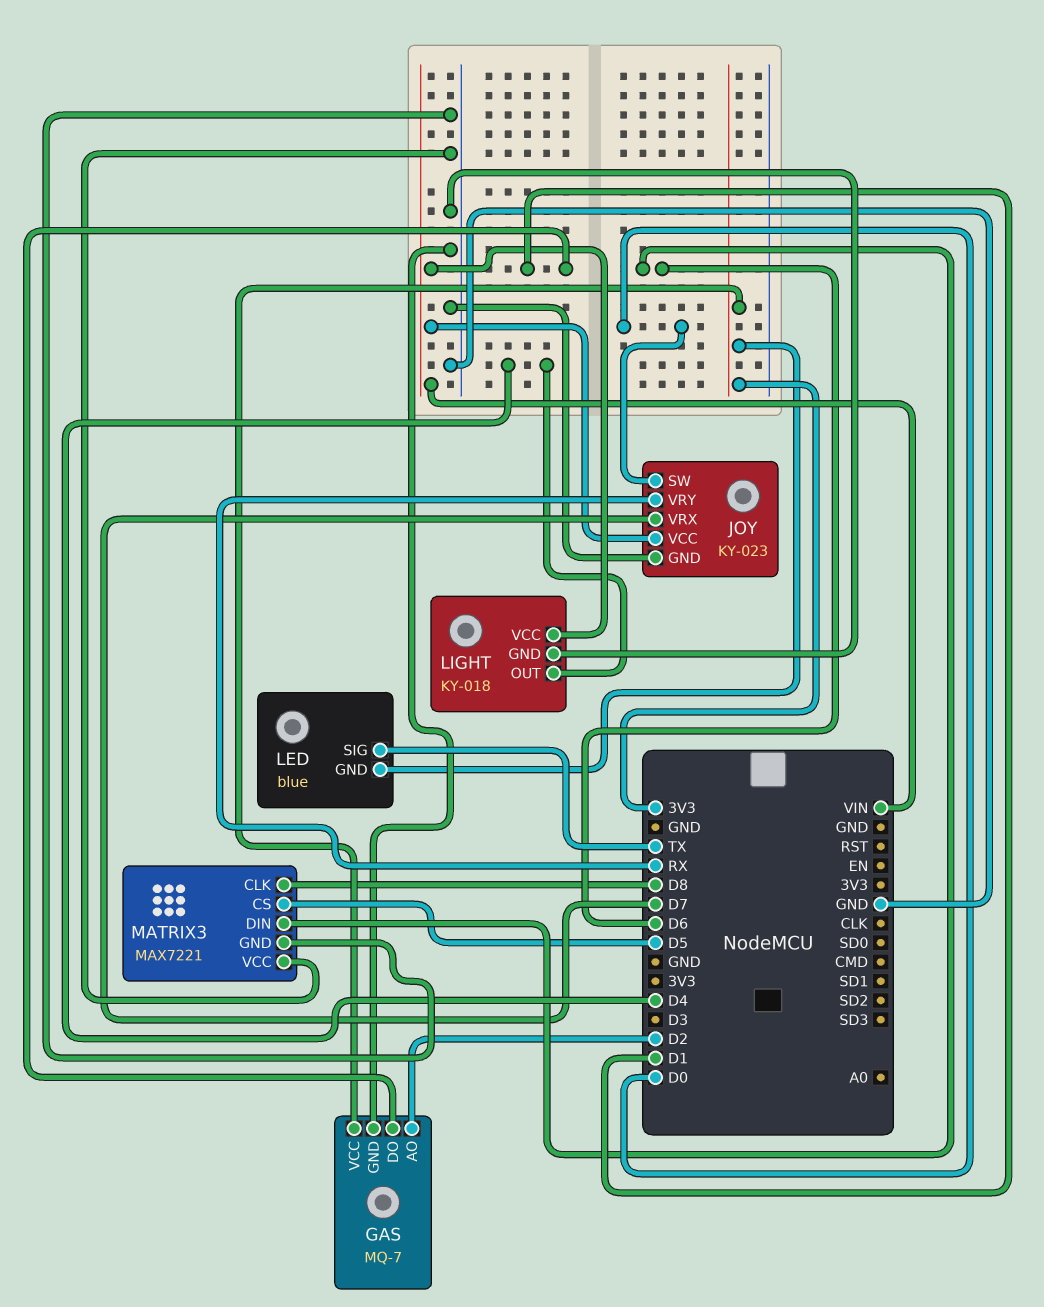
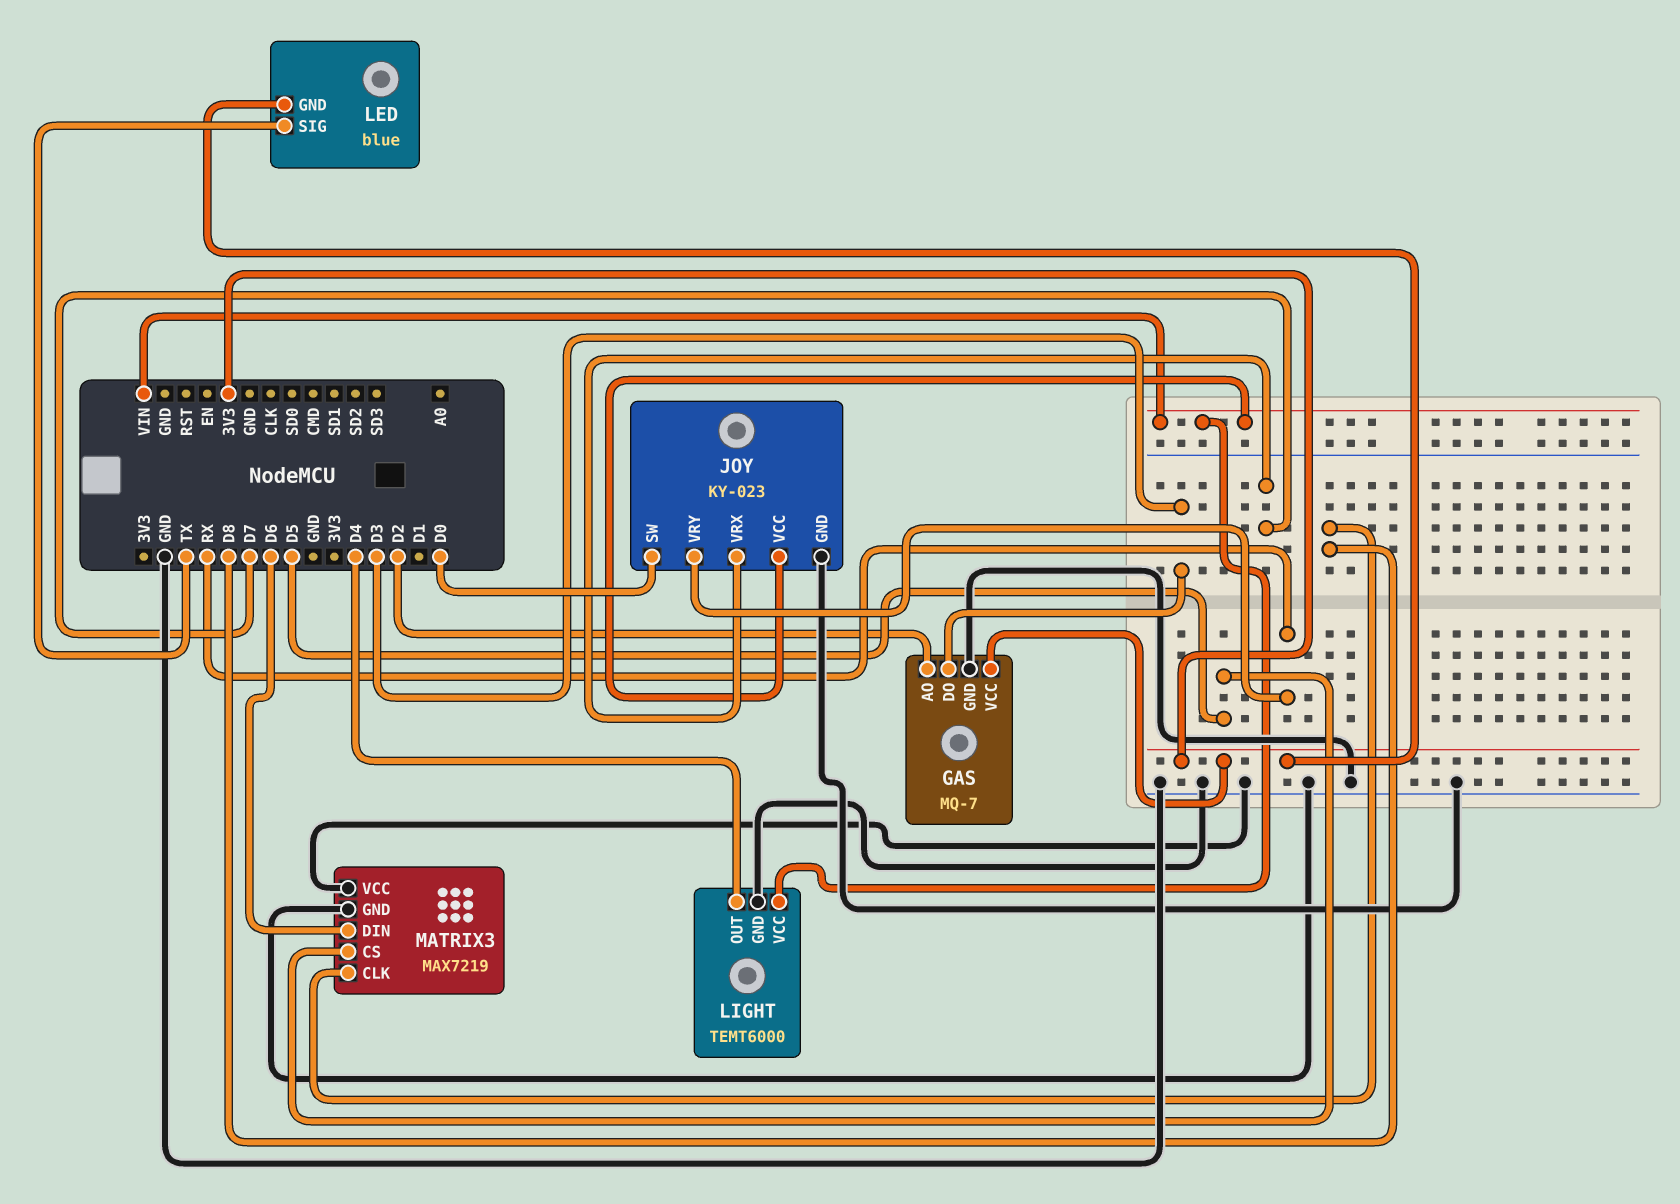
GAS pin DO: D1 -> D3
LIGHT: KY-018 -> TEMT6000
MATRIX3: MAX7221 -> MAX7219

